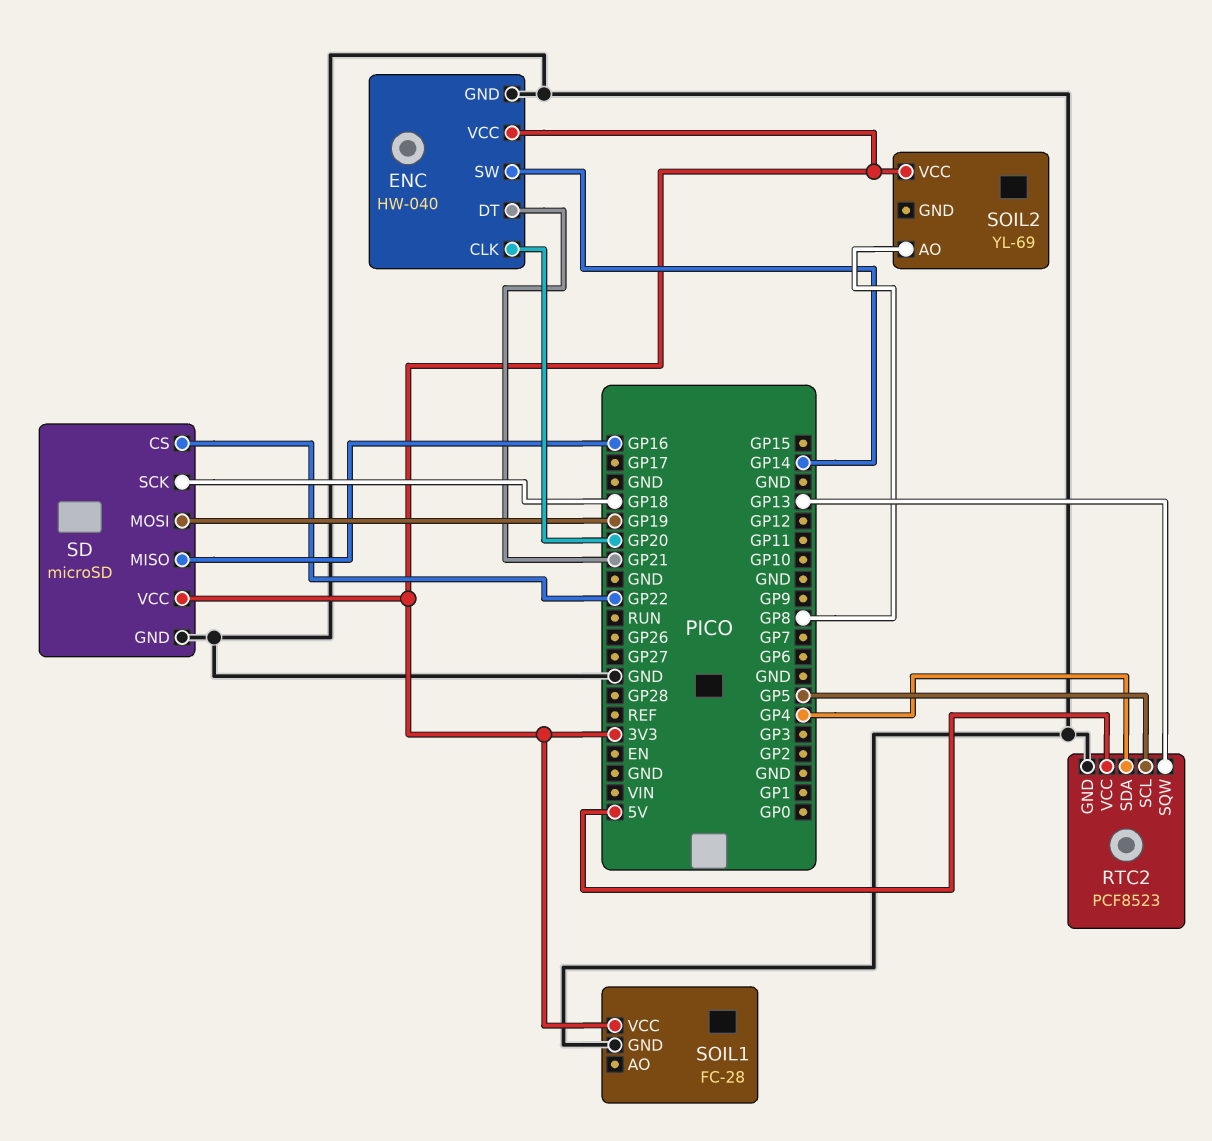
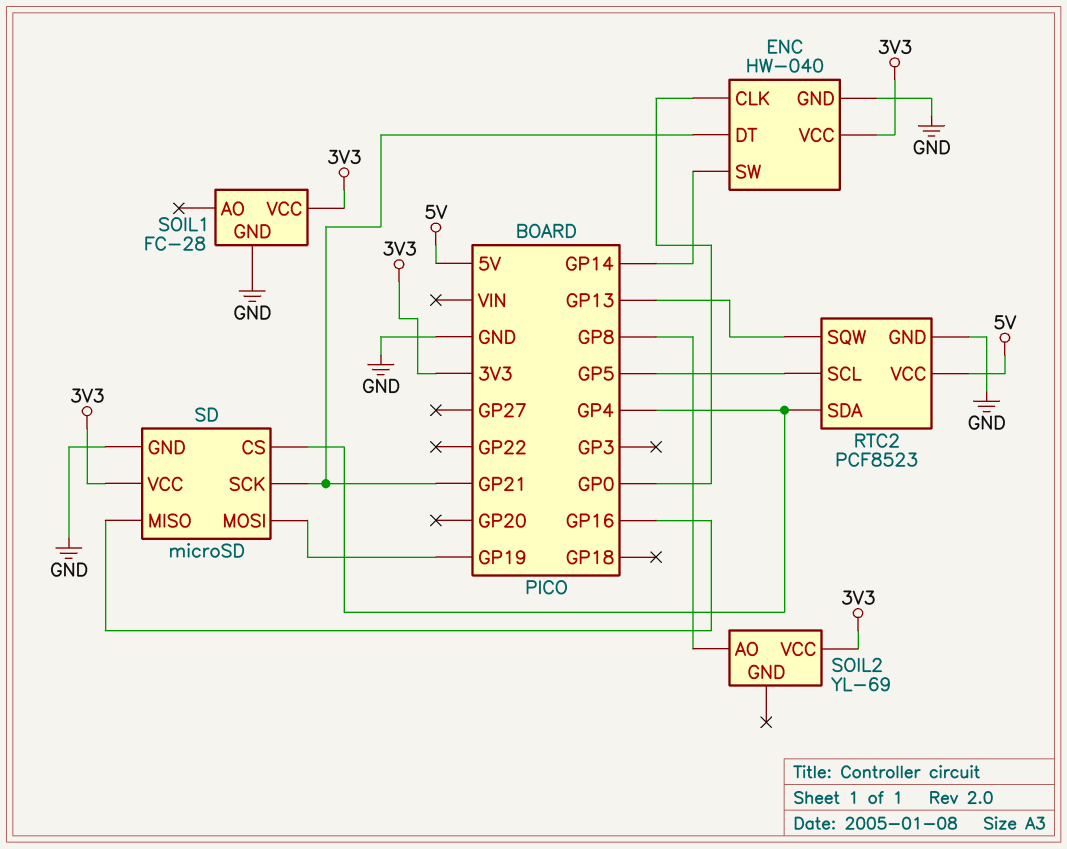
ENC pin CLK: GP20 -> GP0
SD pin CS: GP22 -> GP4
SD pin SCK: GP18 -> GP21

